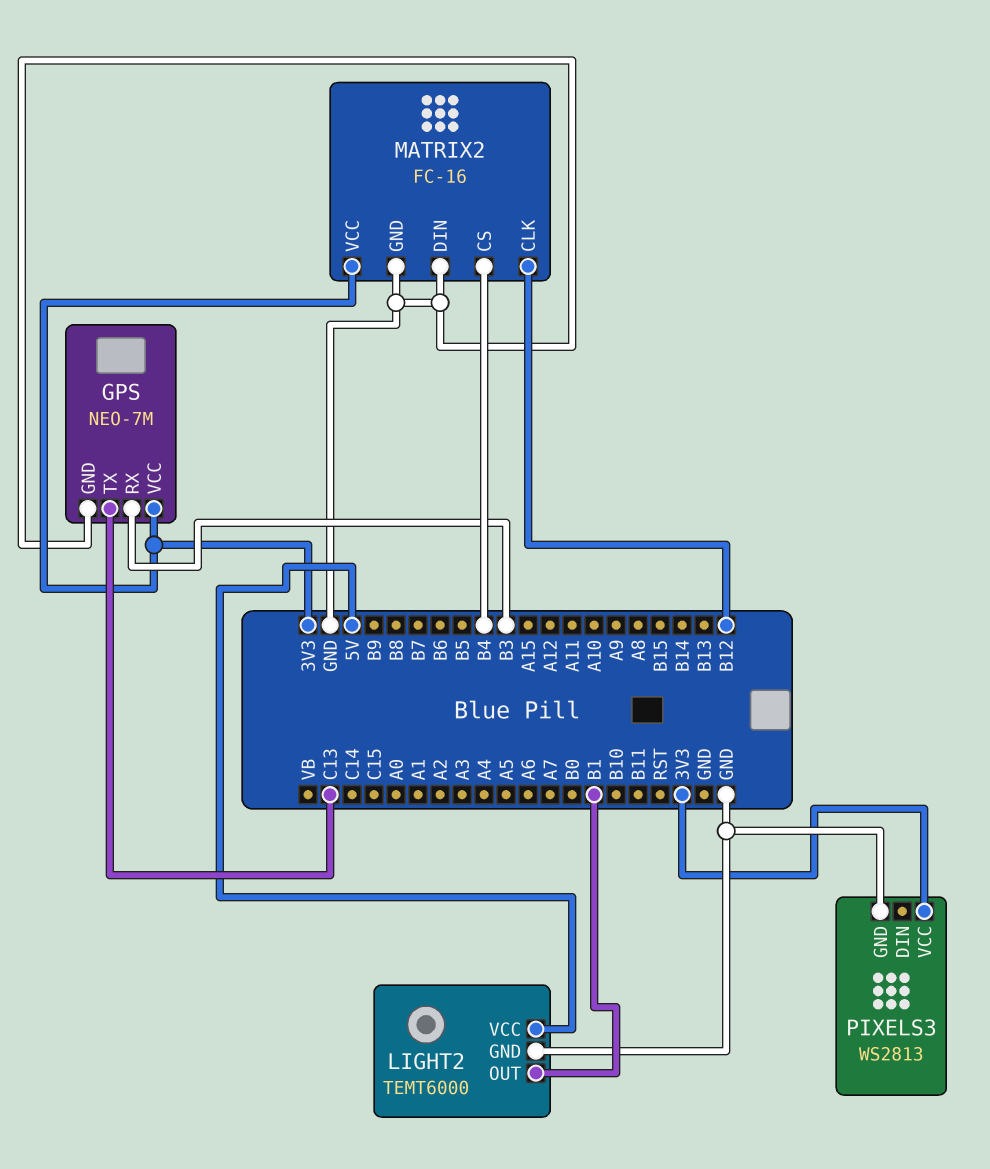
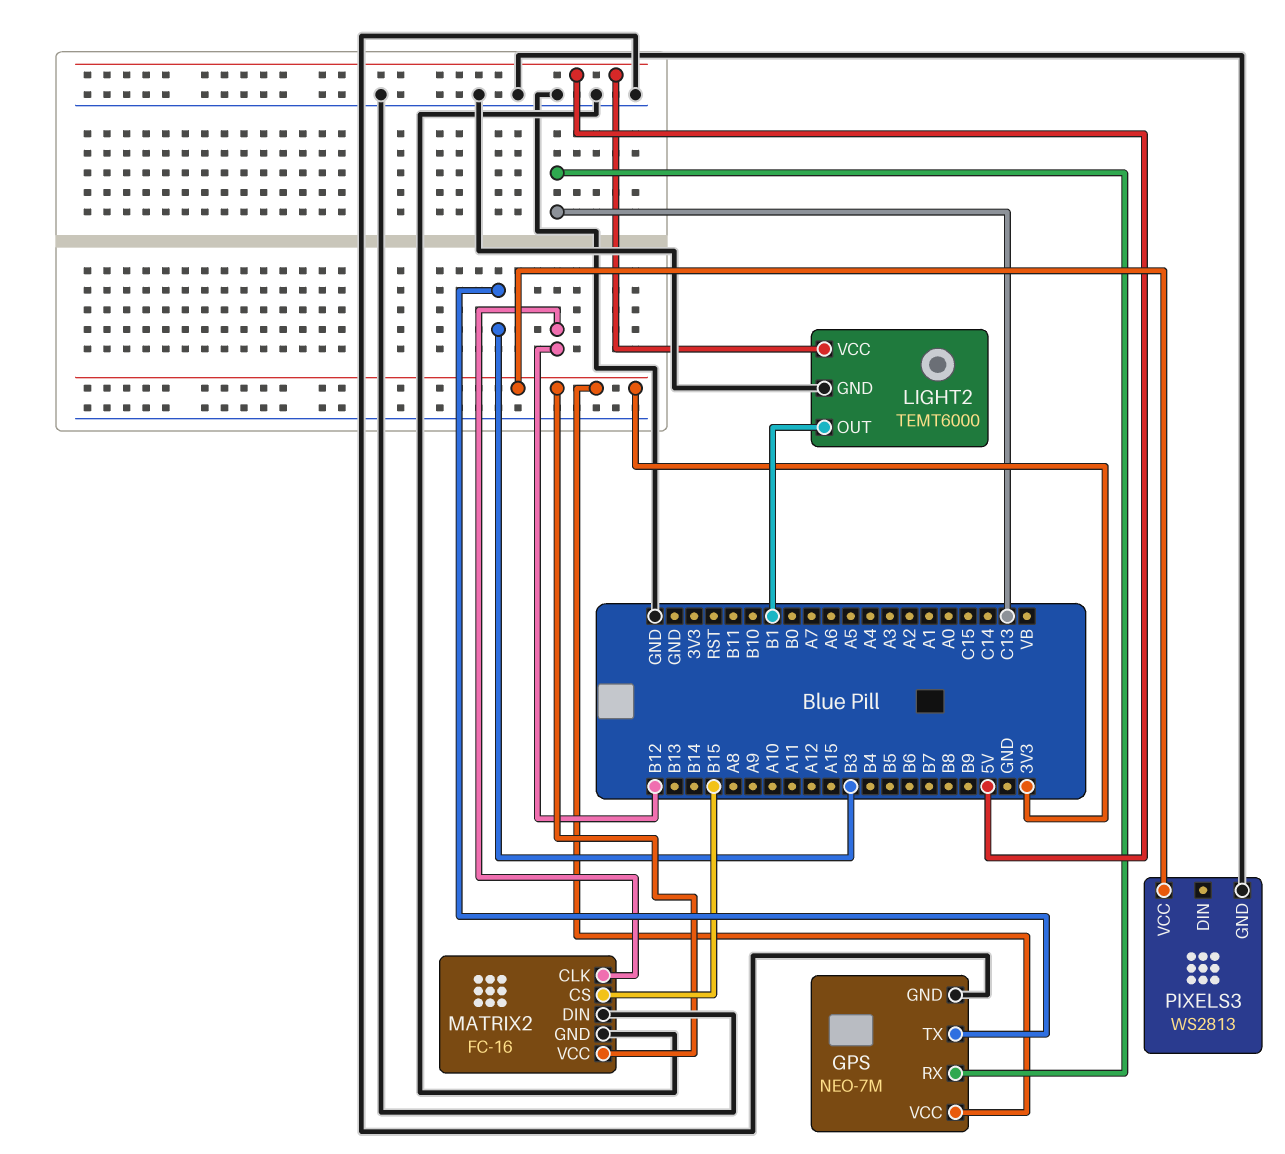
GPS pin RX: B3 -> C13
GPS pin TX: C13 -> B3
MATRIX2 pin CS: B4 -> B15

